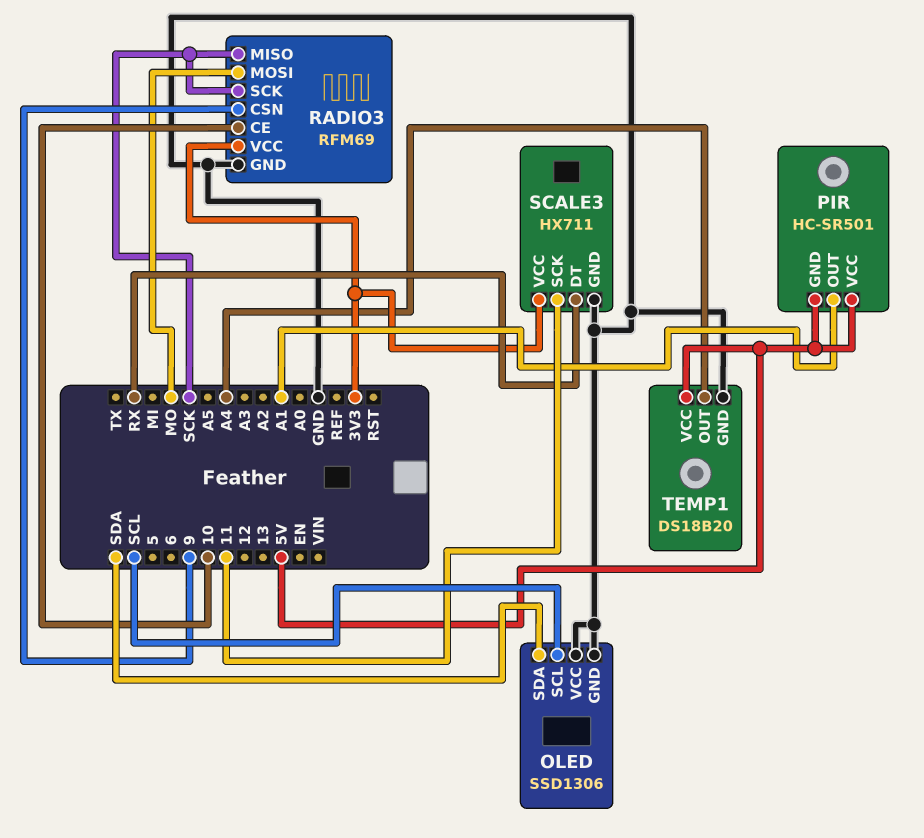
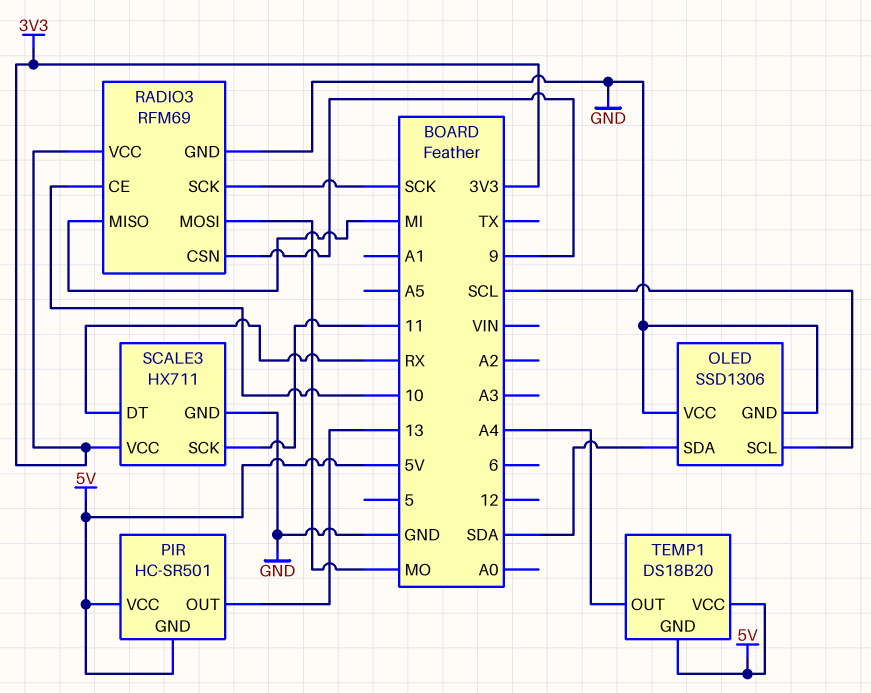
PIR pin OUT: A1 -> 13
RADIO3 pin MISO: SCK -> MI
TEMP1 pin GND: GND -> 5V

